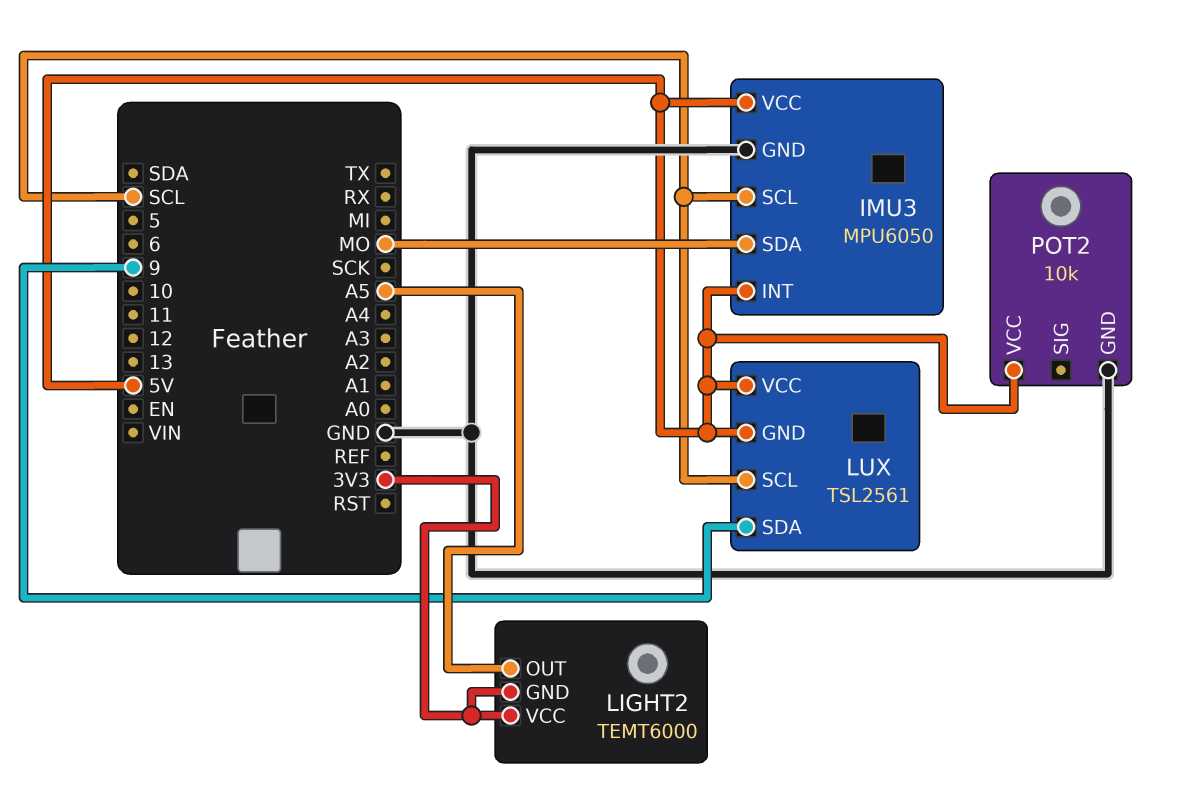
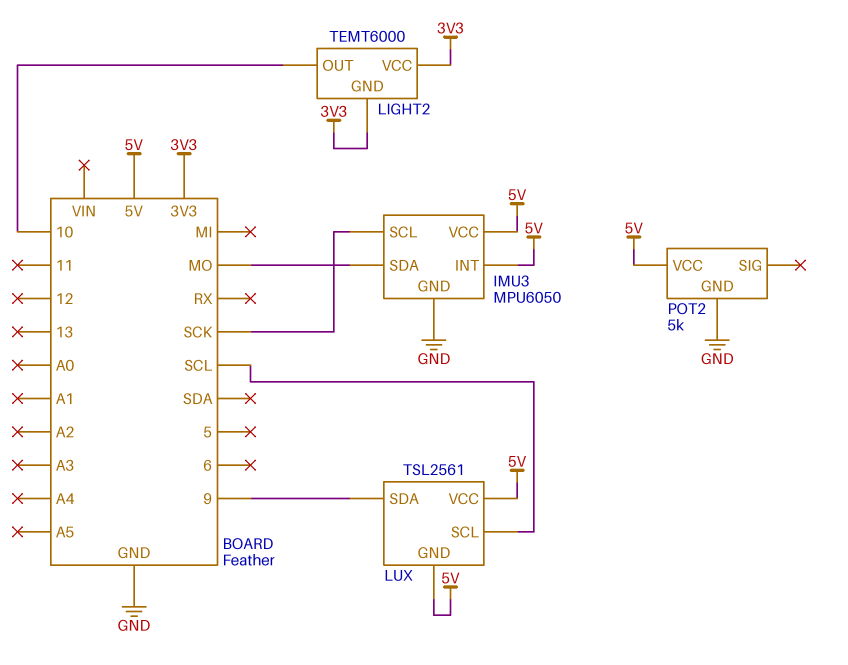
IMU3 pin SCL: SCL -> SCK
LIGHT2 pin OUT: A5 -> 10
POT2: 10k -> 5k

